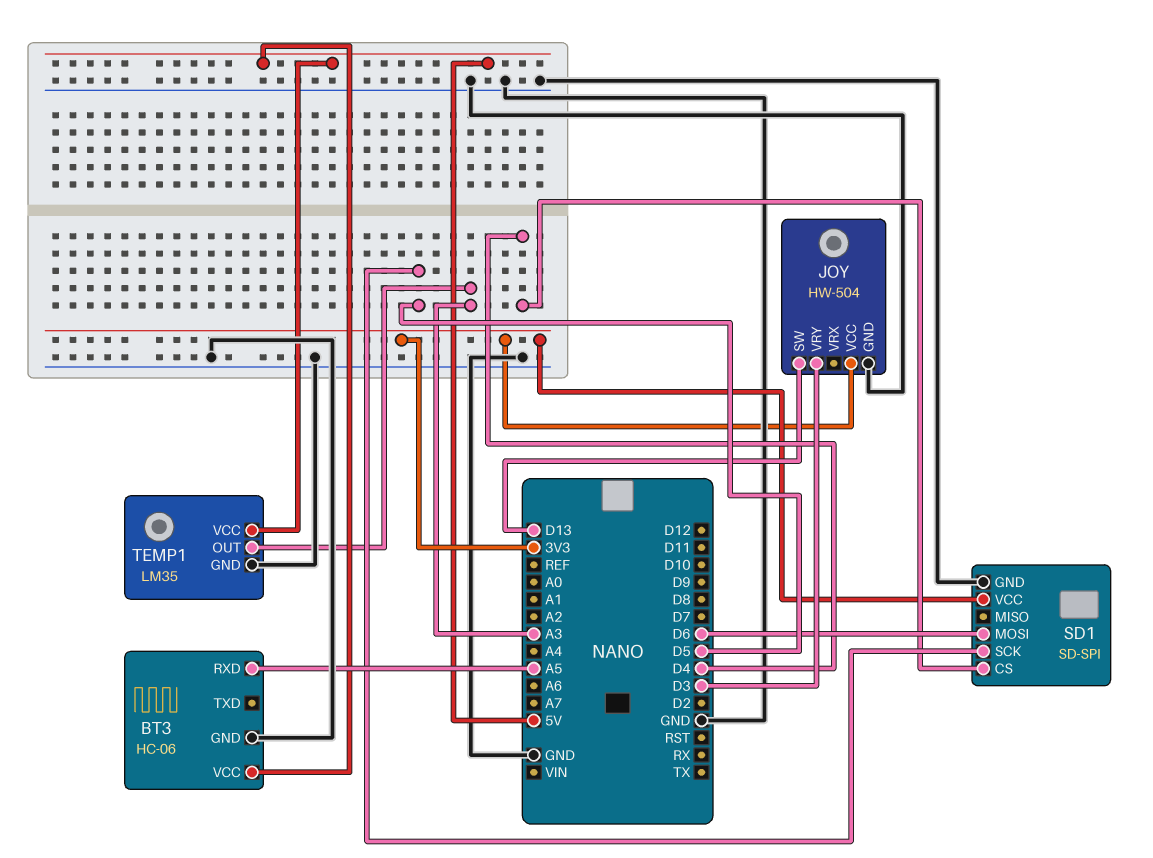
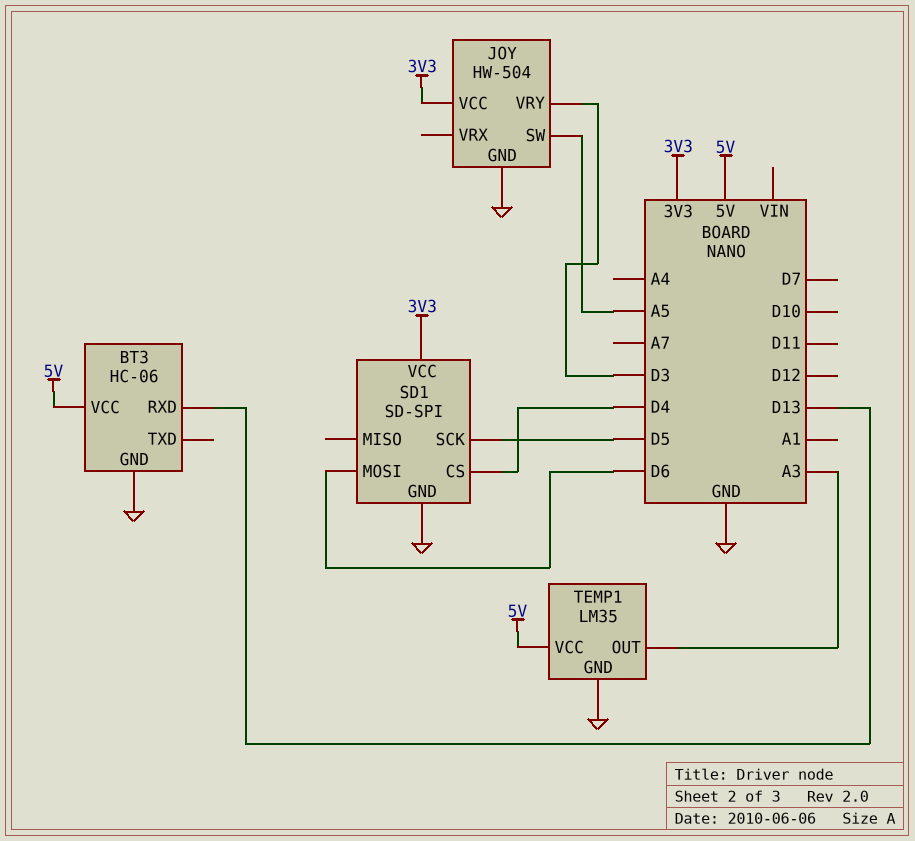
BT3 pin RXD: A5 -> D13
JOY pin SW: D13 -> A5

